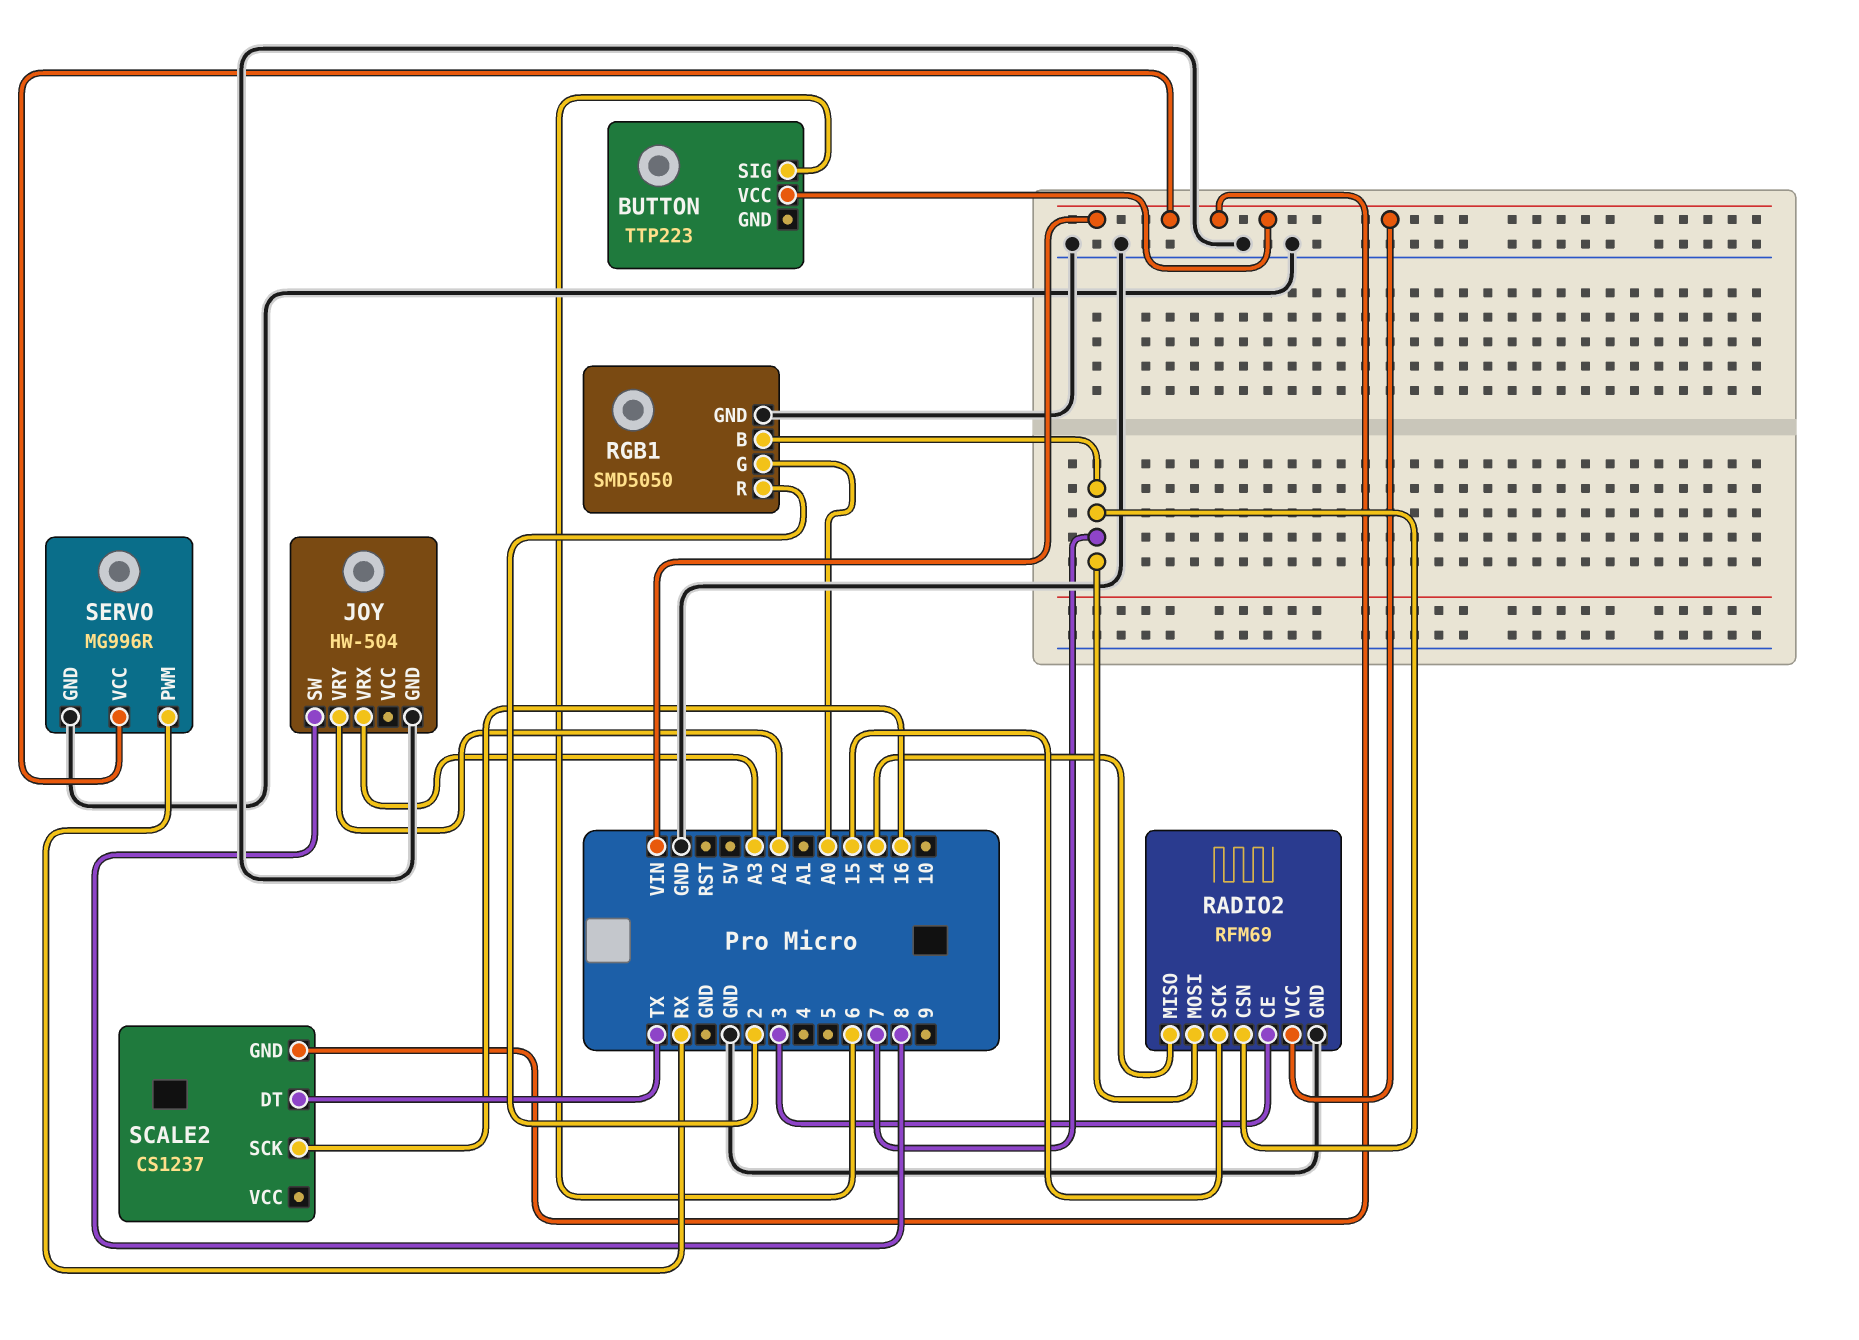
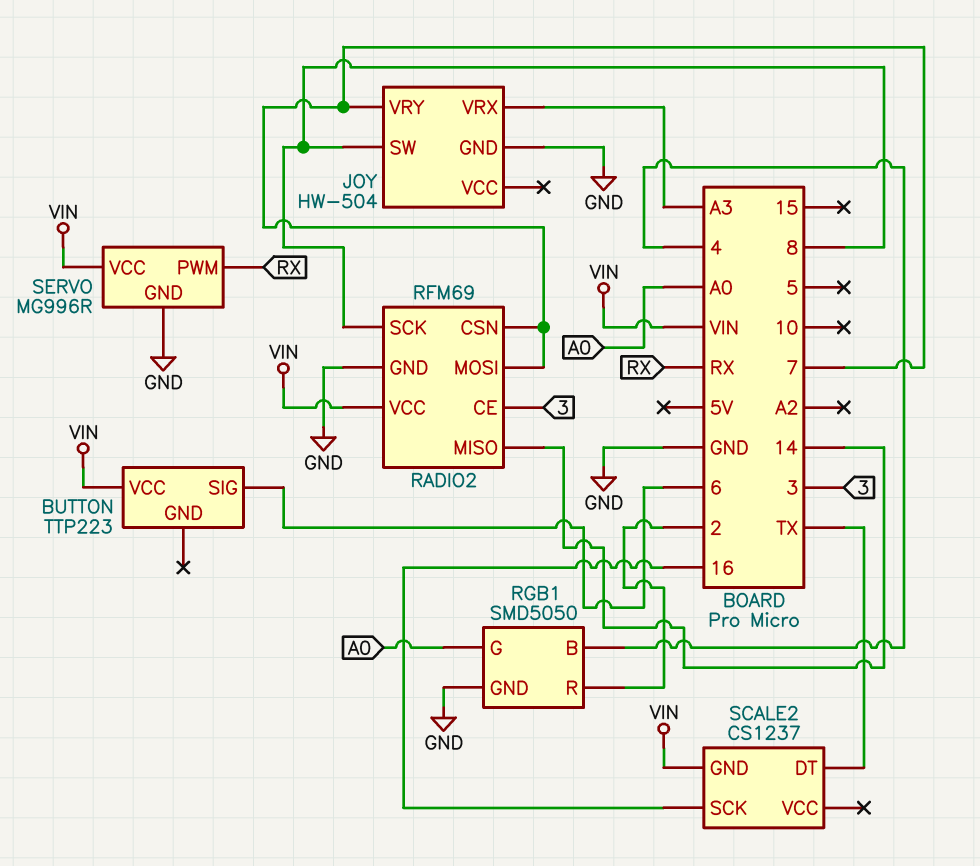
JOY pin VRY: A2 -> 7
RADIO2 pin SCK: 15 -> 8
RGB1 pin B: 7 -> 4

